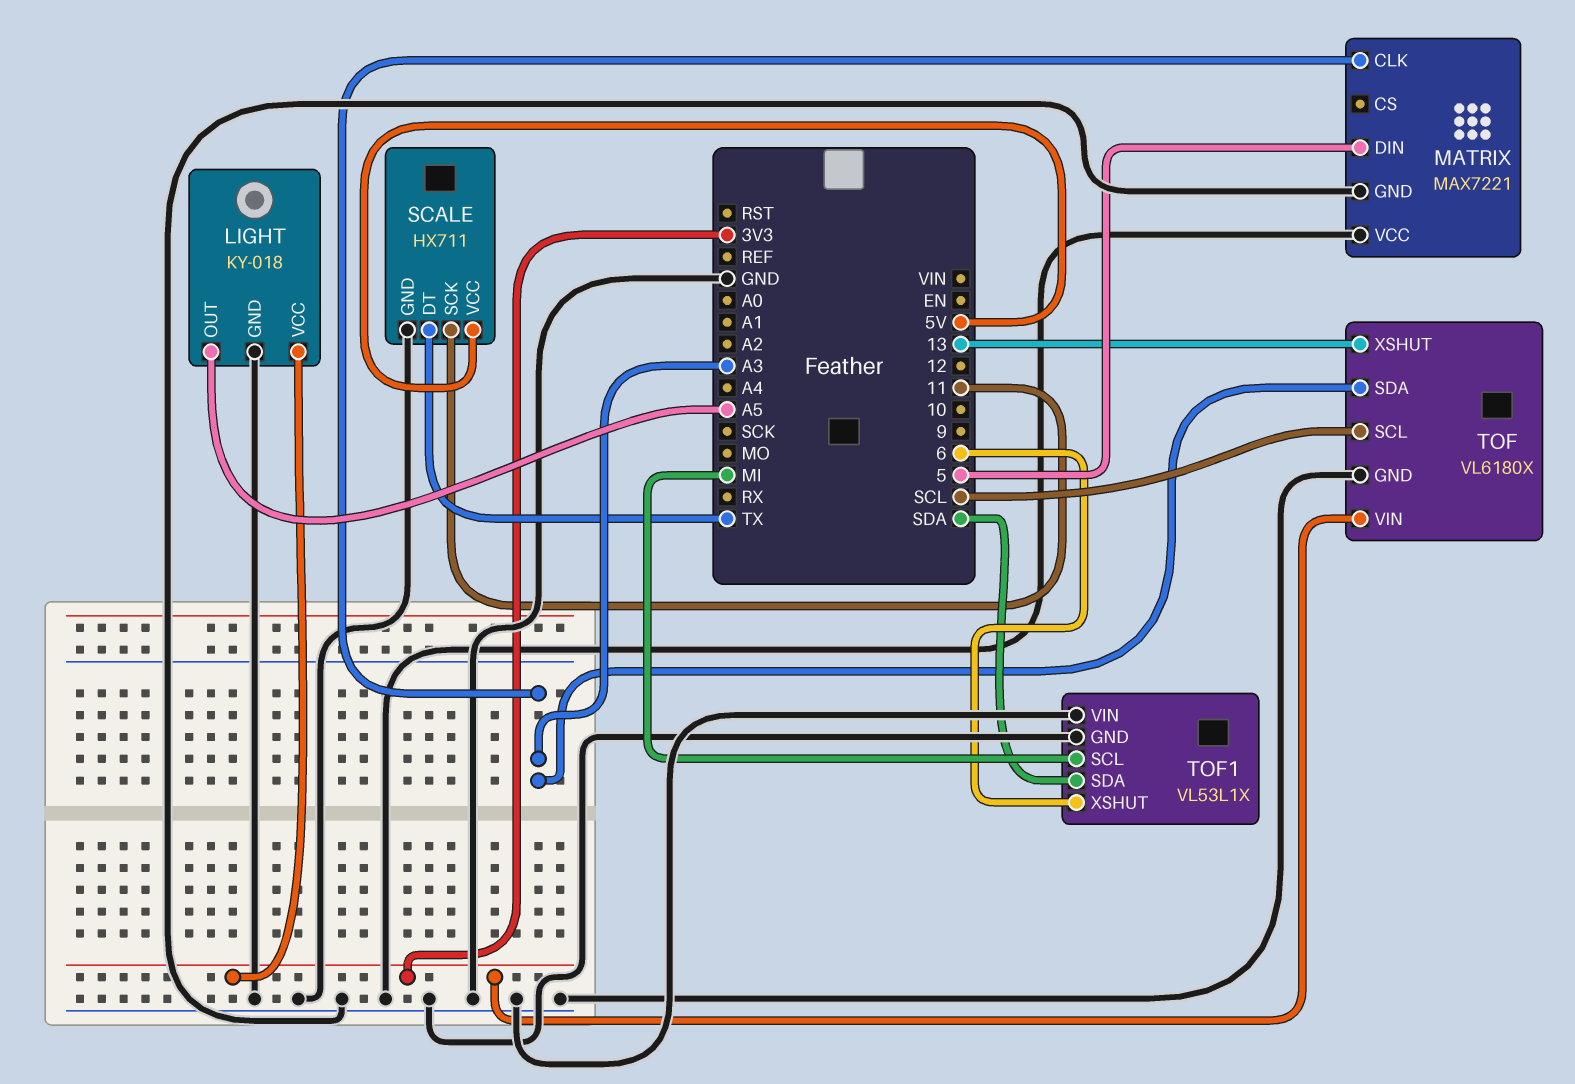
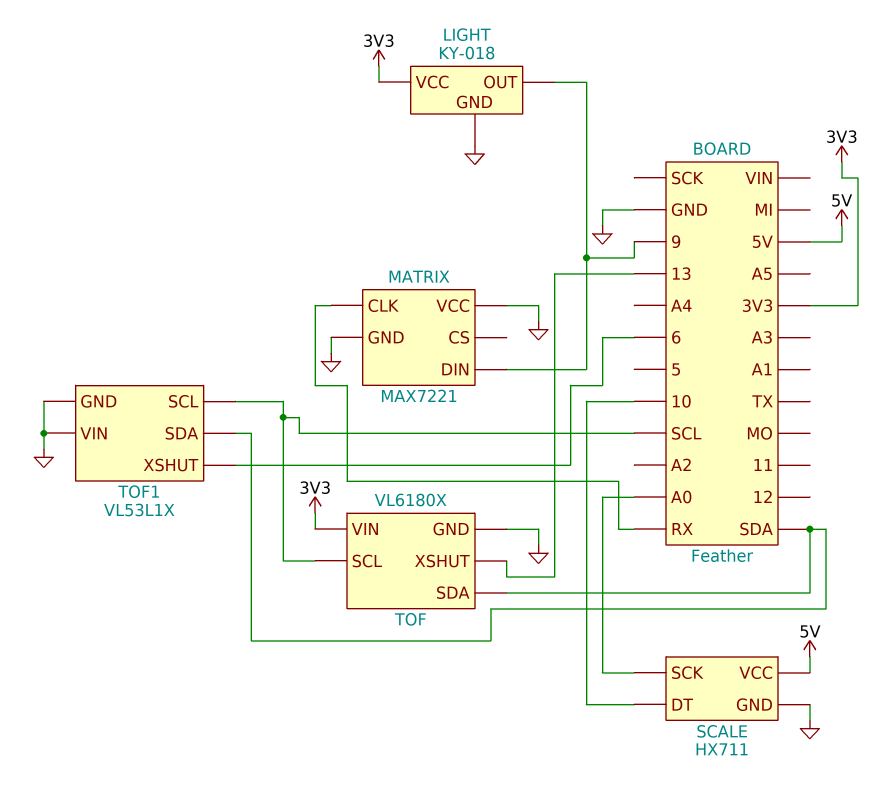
LIGHT pin OUT: A5 -> 9
MATRIX pin CLK: A3 -> RX
MATRIX pin DIN: 5 -> 9
SCALE pin DT: TX -> 10
SCALE pin SCK: 11 -> A0
TOF pin SDA: A3 -> SDA
TOF1 pin SCL: MI -> SCL

